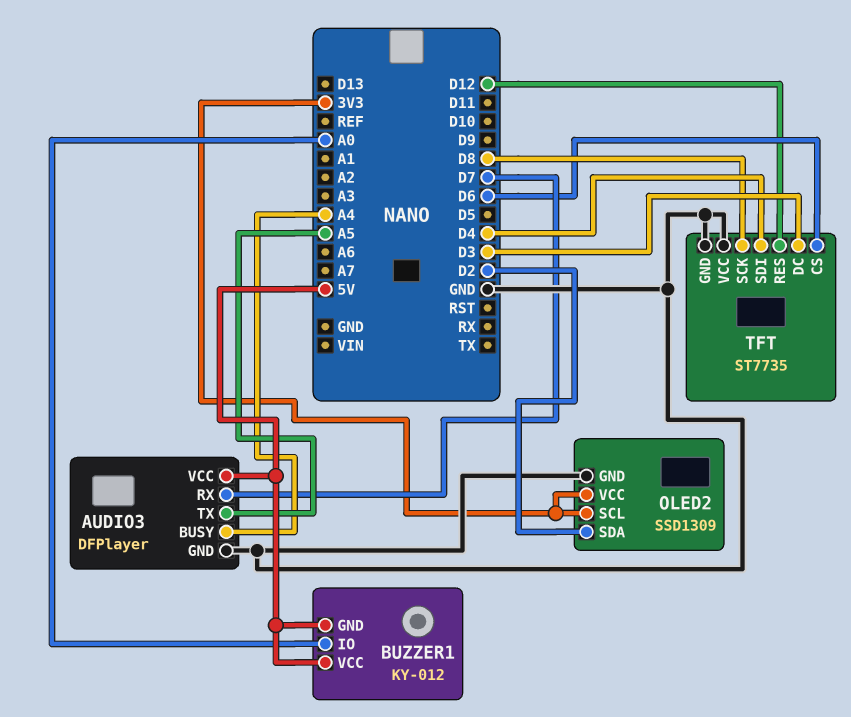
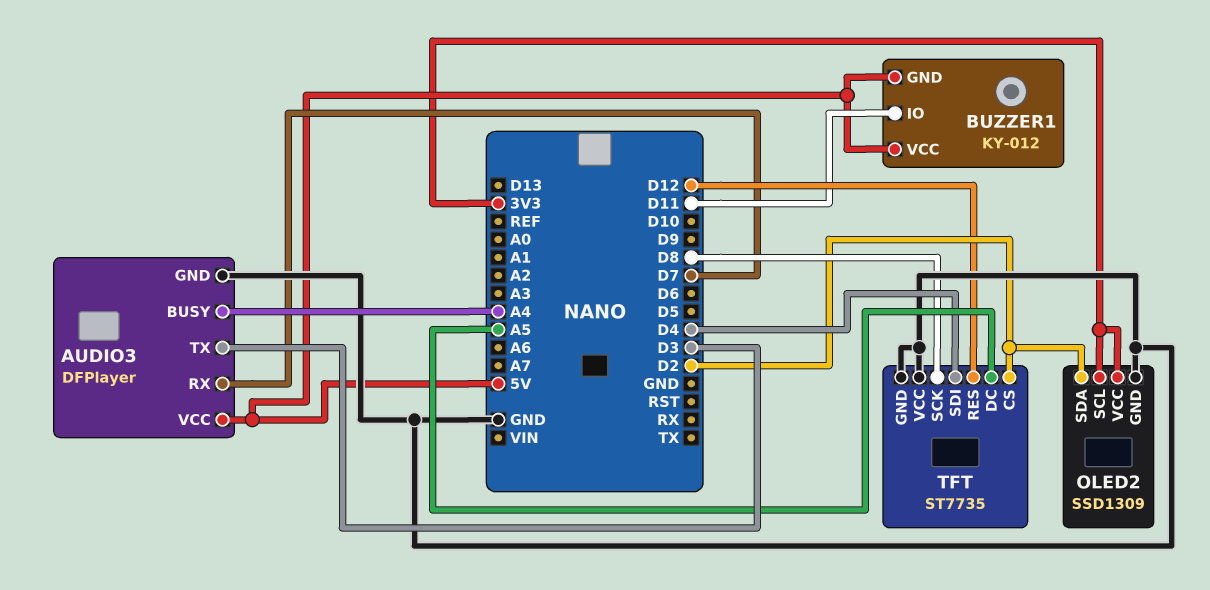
AUDIO3 pin TX: A5 -> D3
BUZZER1 pin IO: A0 -> D11
TFT pin CS: D6 -> D2
TFT pin DC: D3 -> A5

